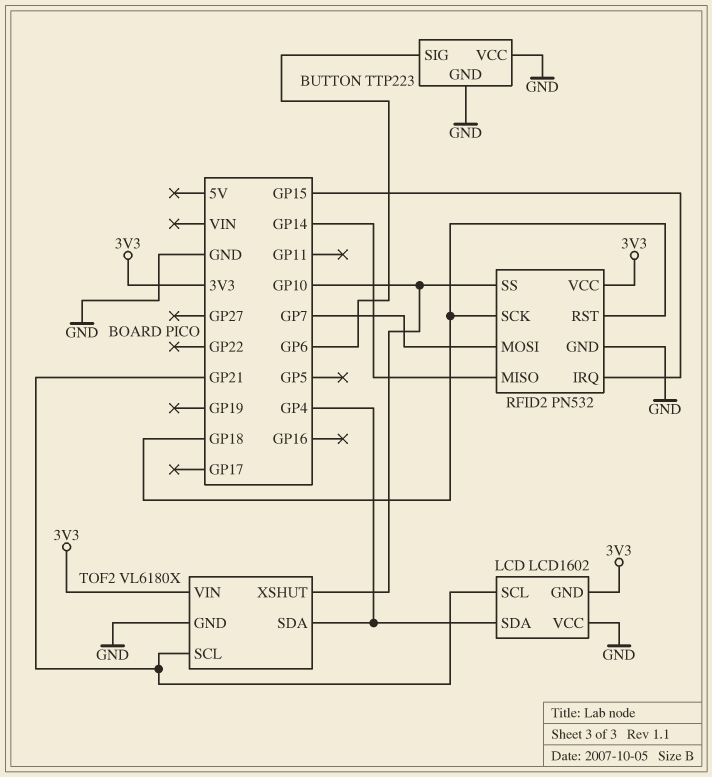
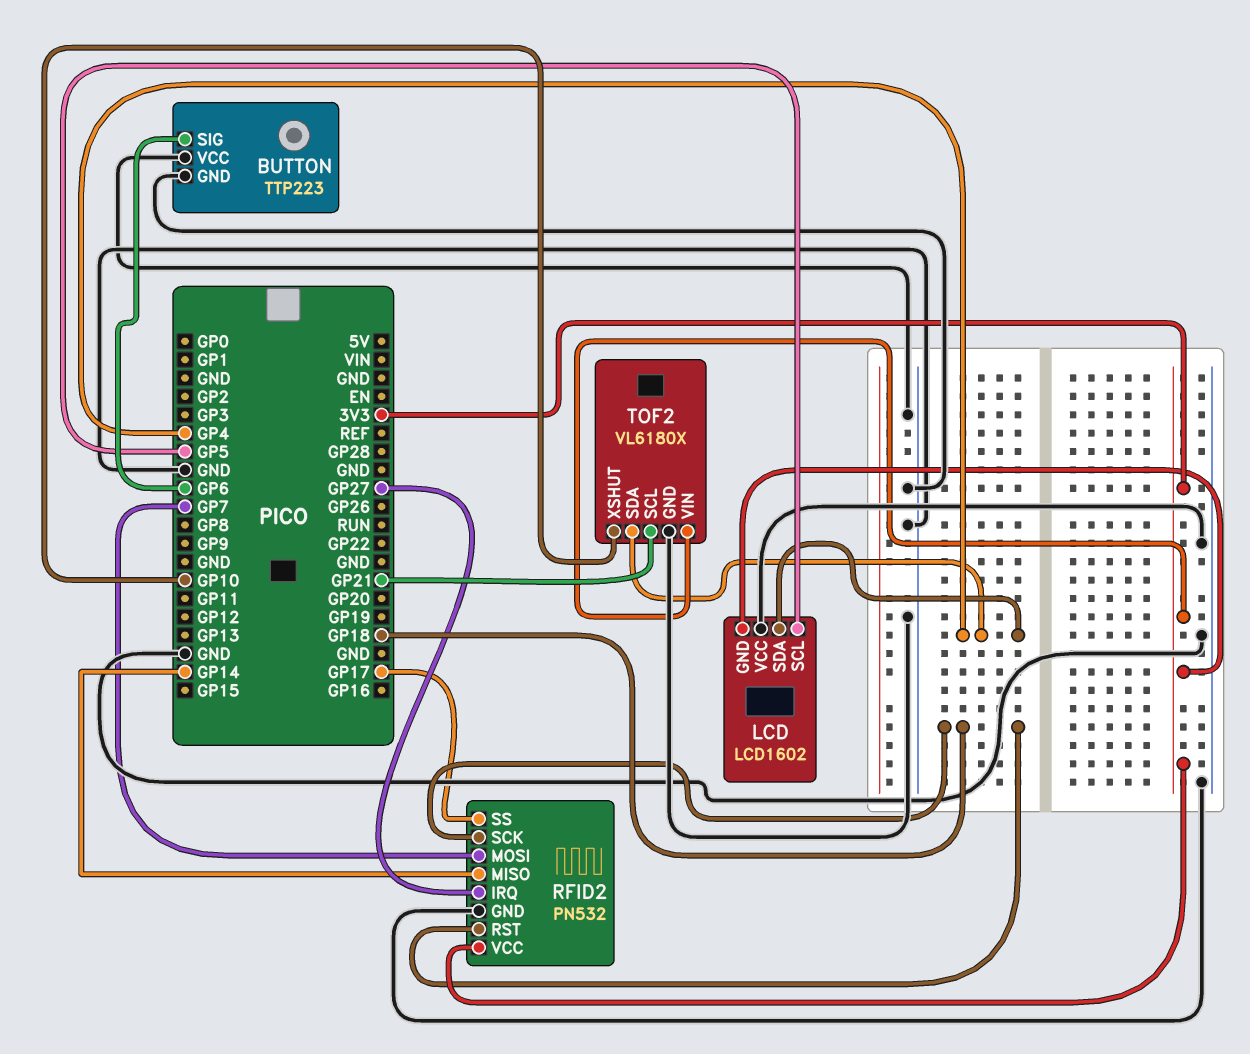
LCD pin SCL: GP21 -> GP5
RFID2 pin IRQ: GP15 -> GP27
RFID2 pin SS: GP10 -> GP17

